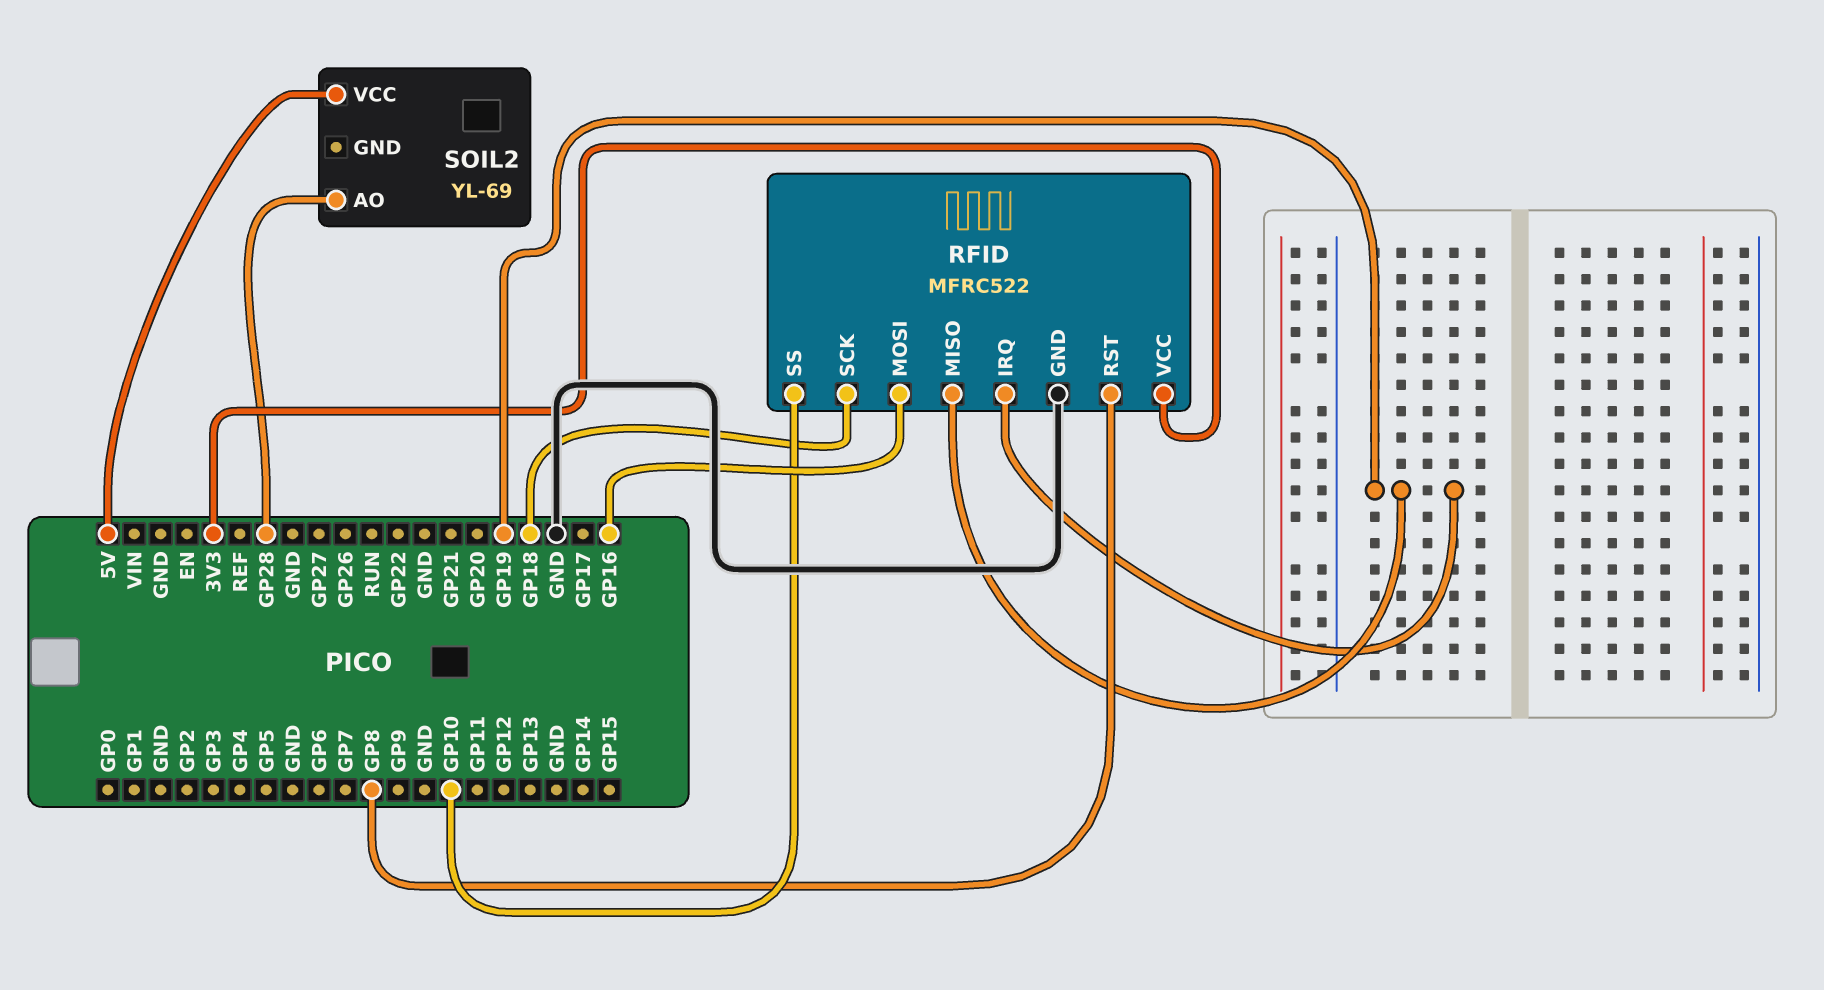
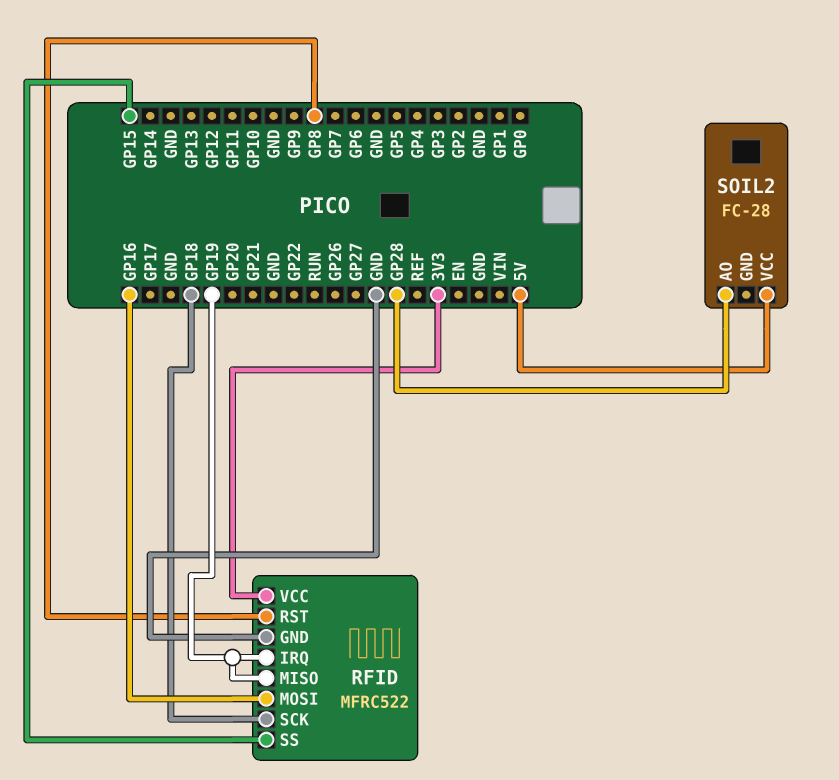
RFID pin SS: GP10 -> GP15
SOIL2: YL-69 -> FC-28

